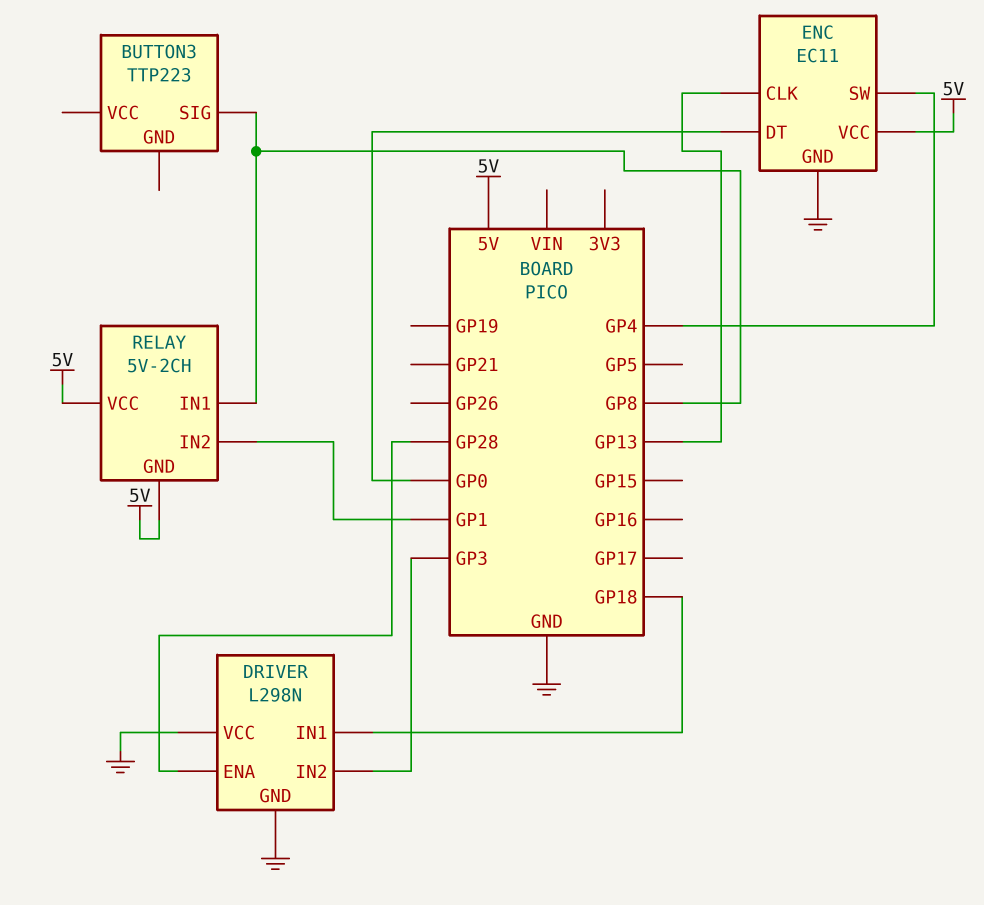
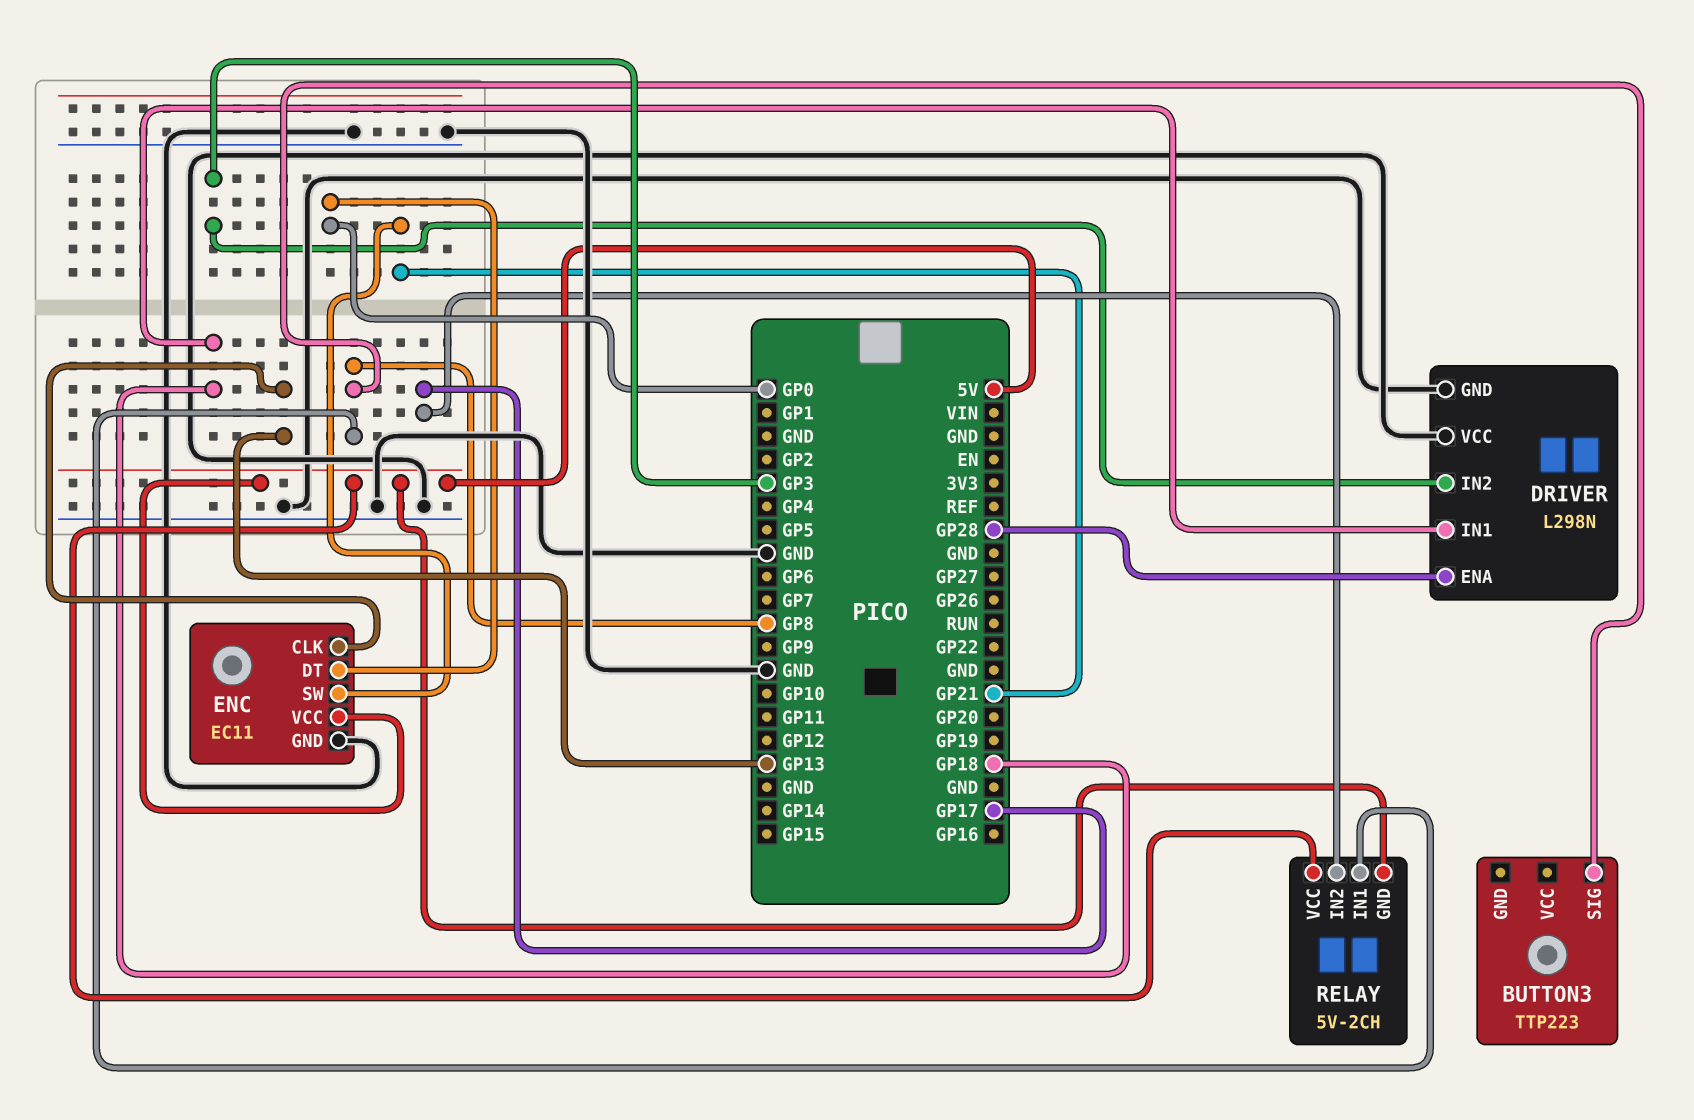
ENC pin SW: GP4 -> GP21
RELAY pin IN2: GP1 -> GP17

